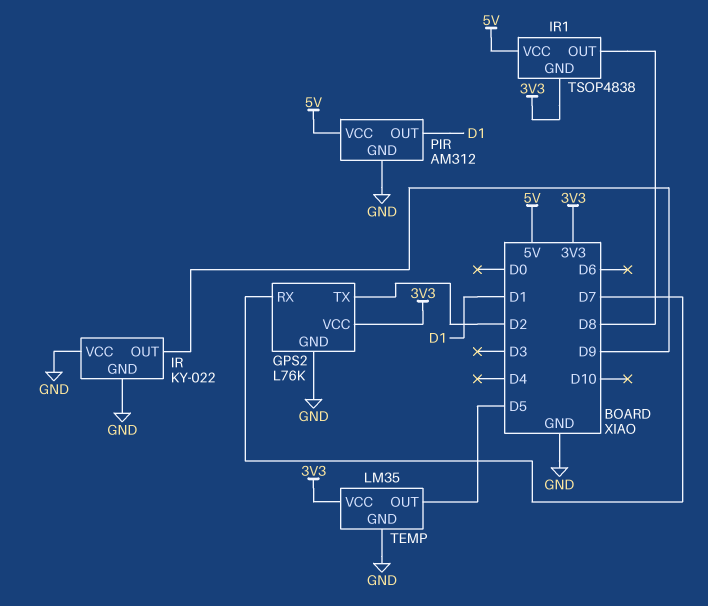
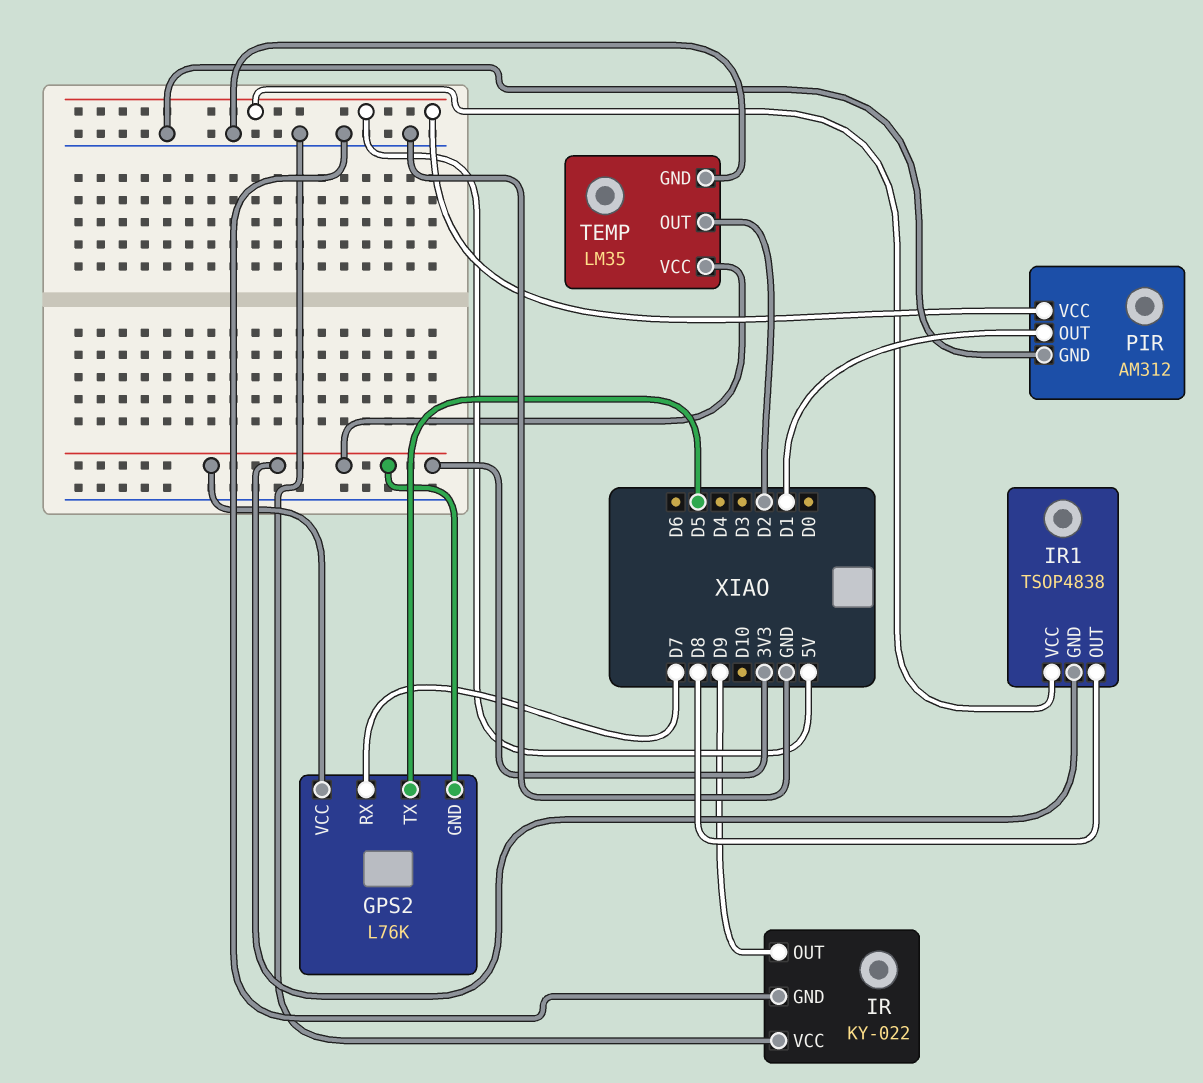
GPS2 pin GND: GND -> 3V3
GPS2 pin TX: D2 -> D5
TEMP pin OUT: D5 -> D2

